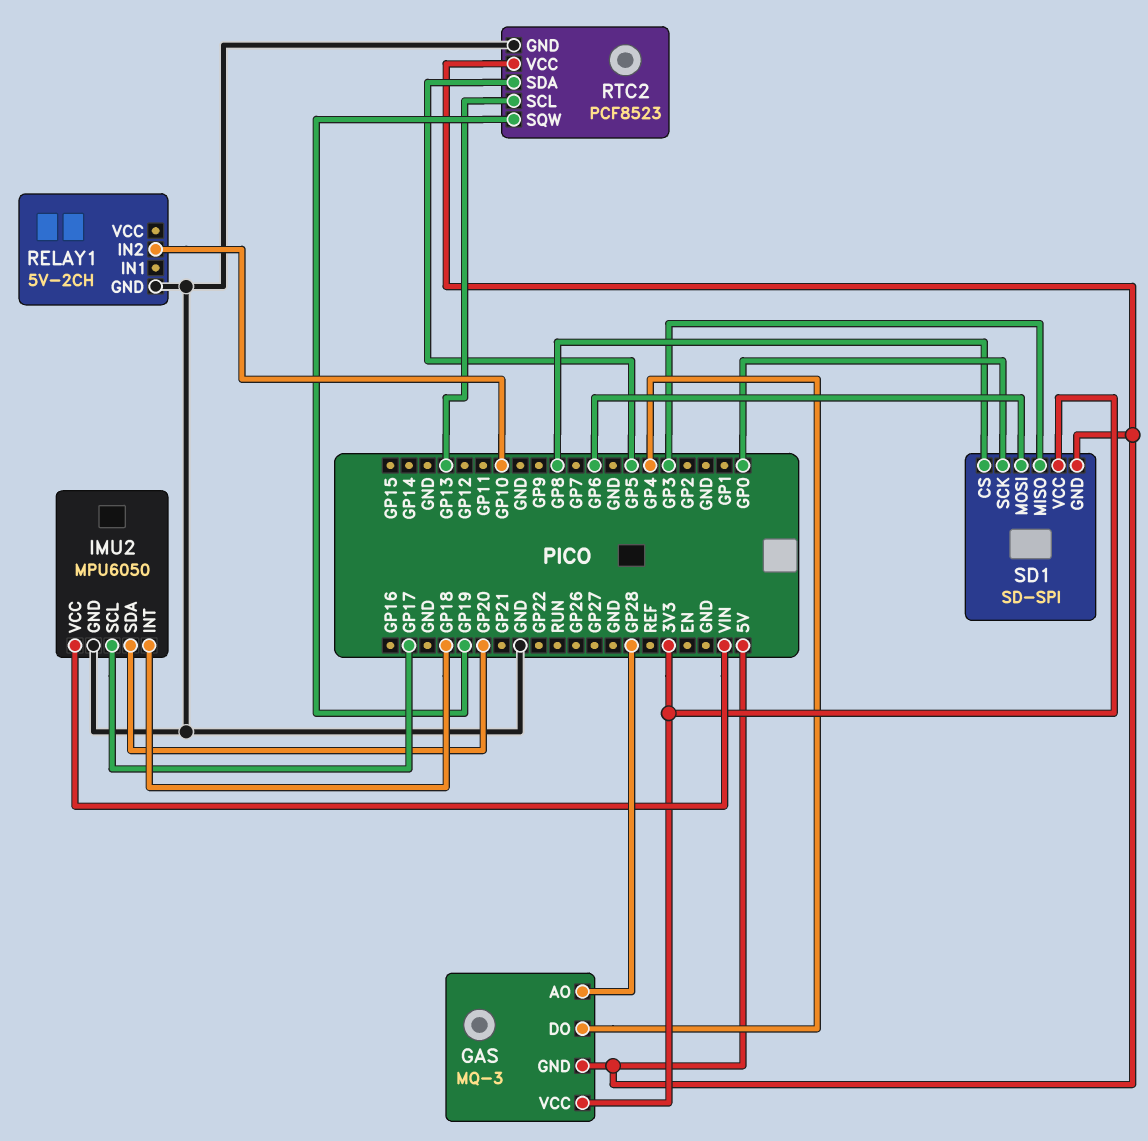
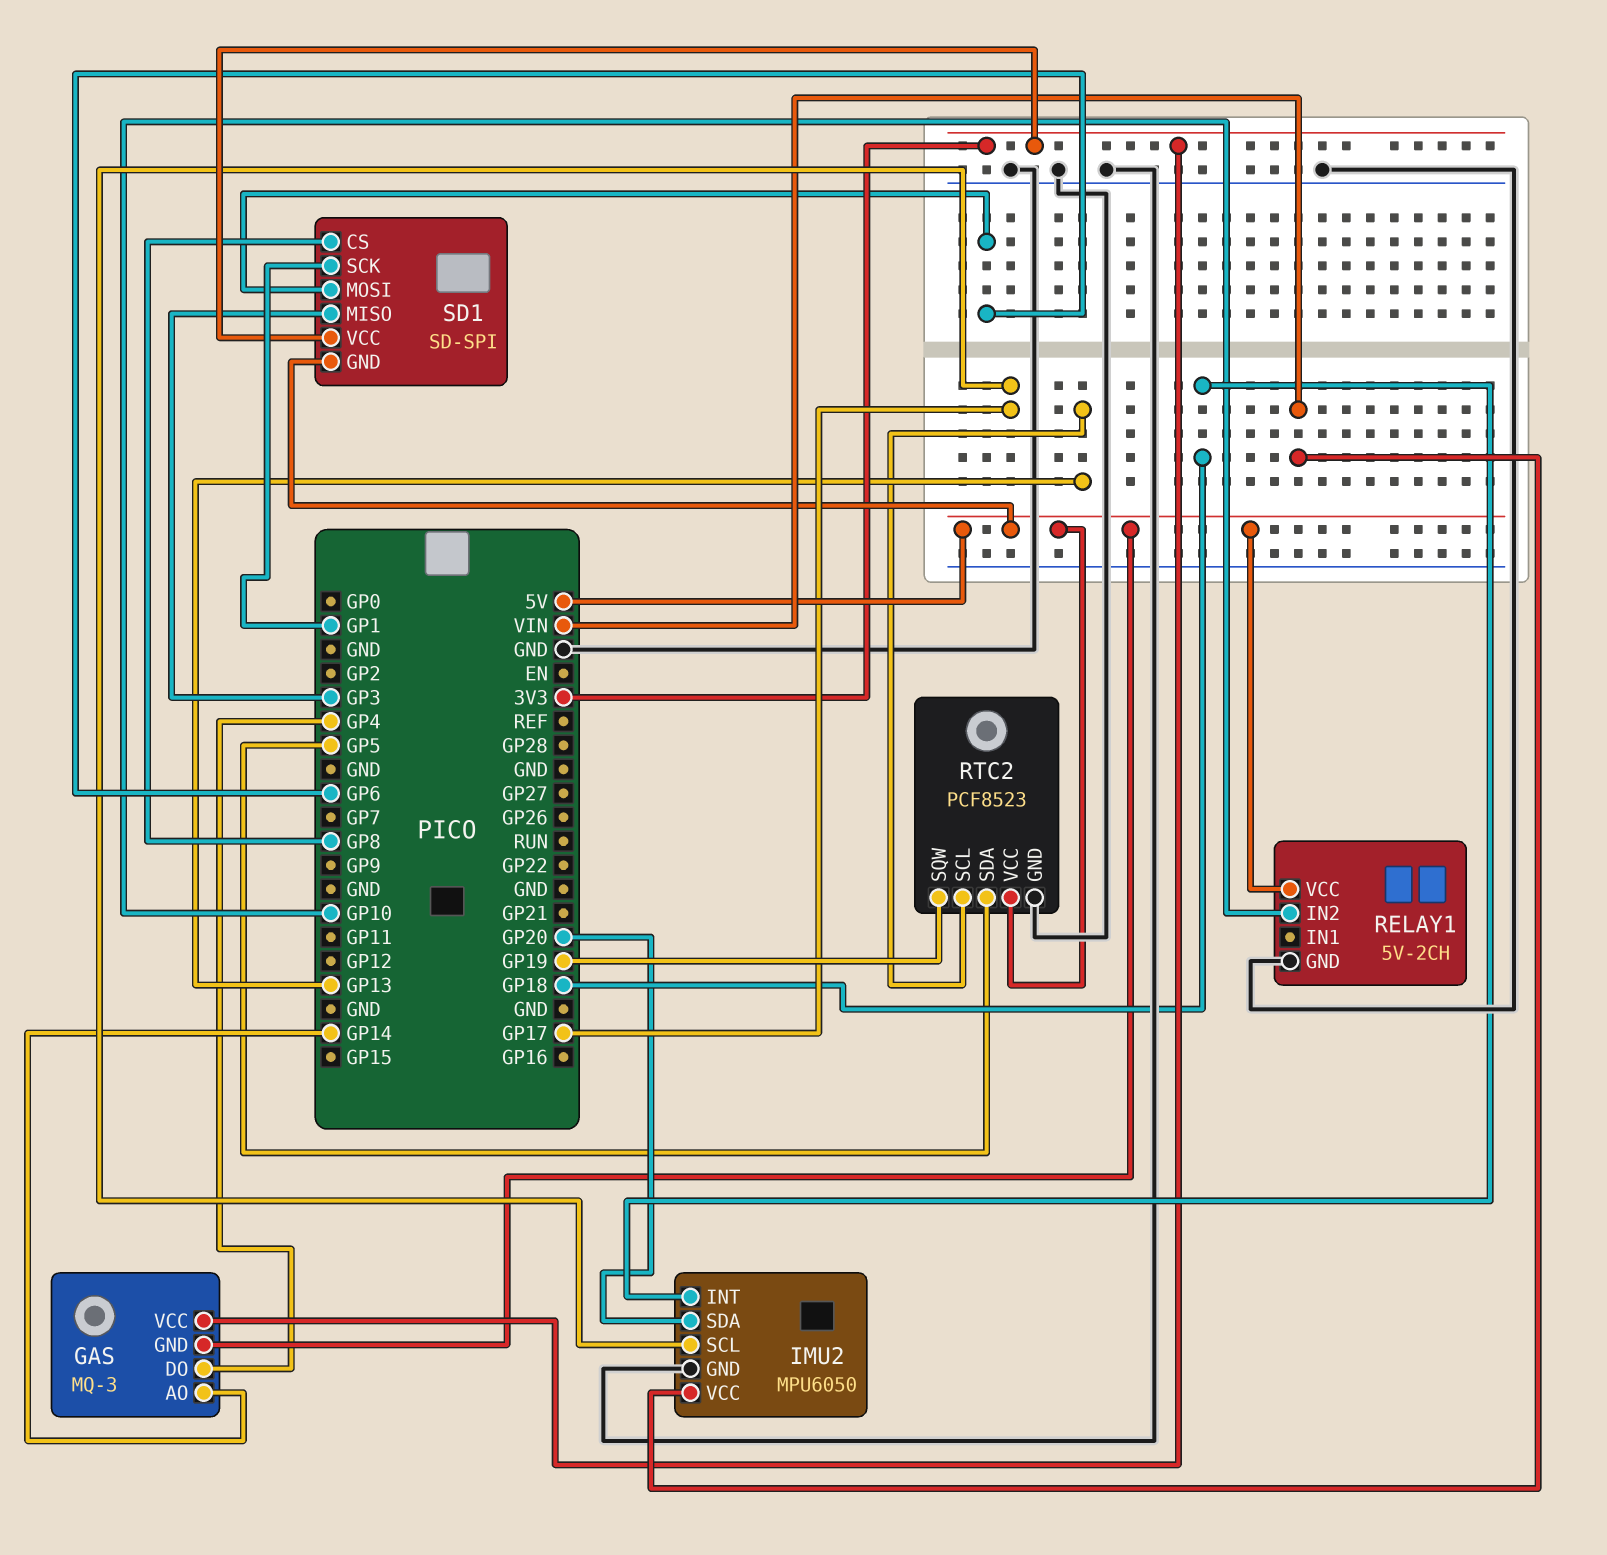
GAS pin AO: GP28 -> GP14
RELAY1 pin VCC: none -> 5V
SD1 pin SCK: GP0 -> GP1

